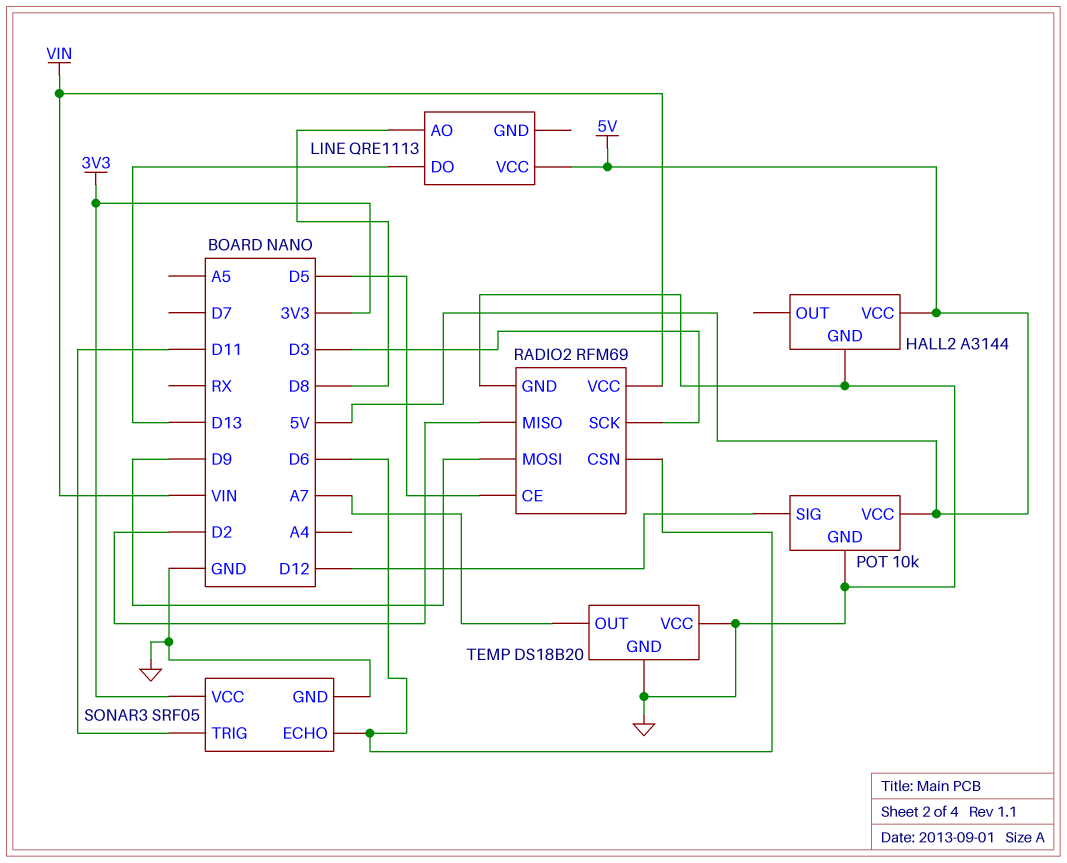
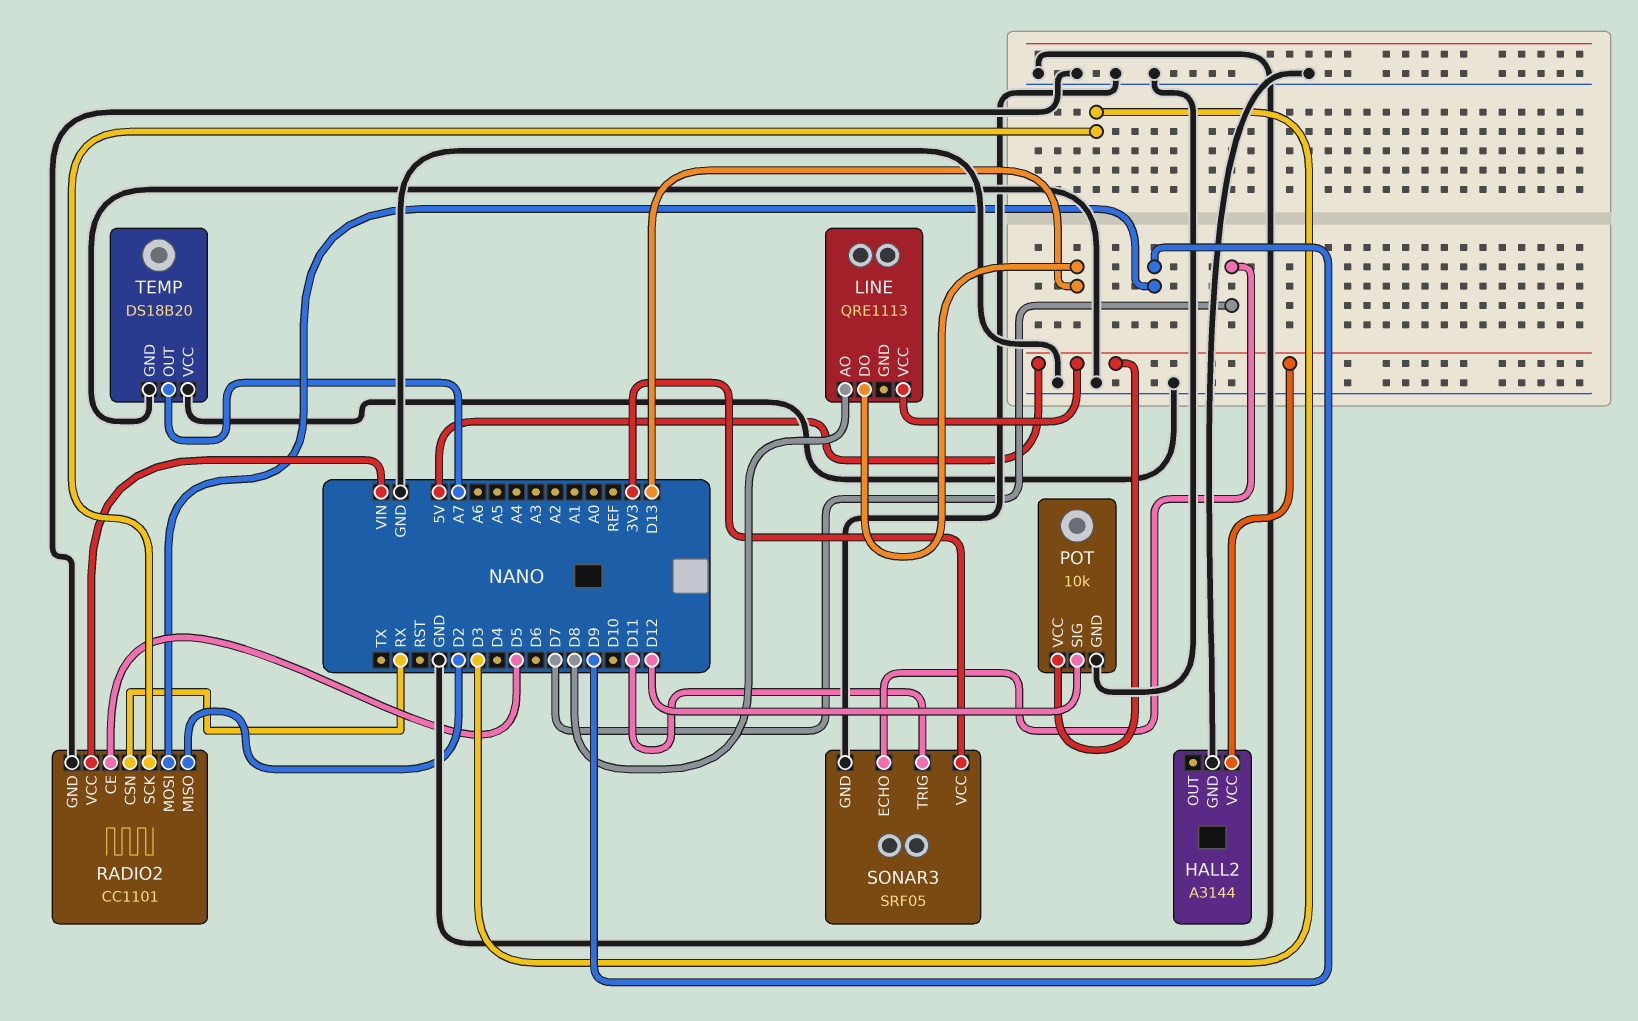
RADIO2: RFM69 -> CC1101
RADIO2 pin CSN: D6 -> RX
SONAR3 pin ECHO: D6 -> D7

